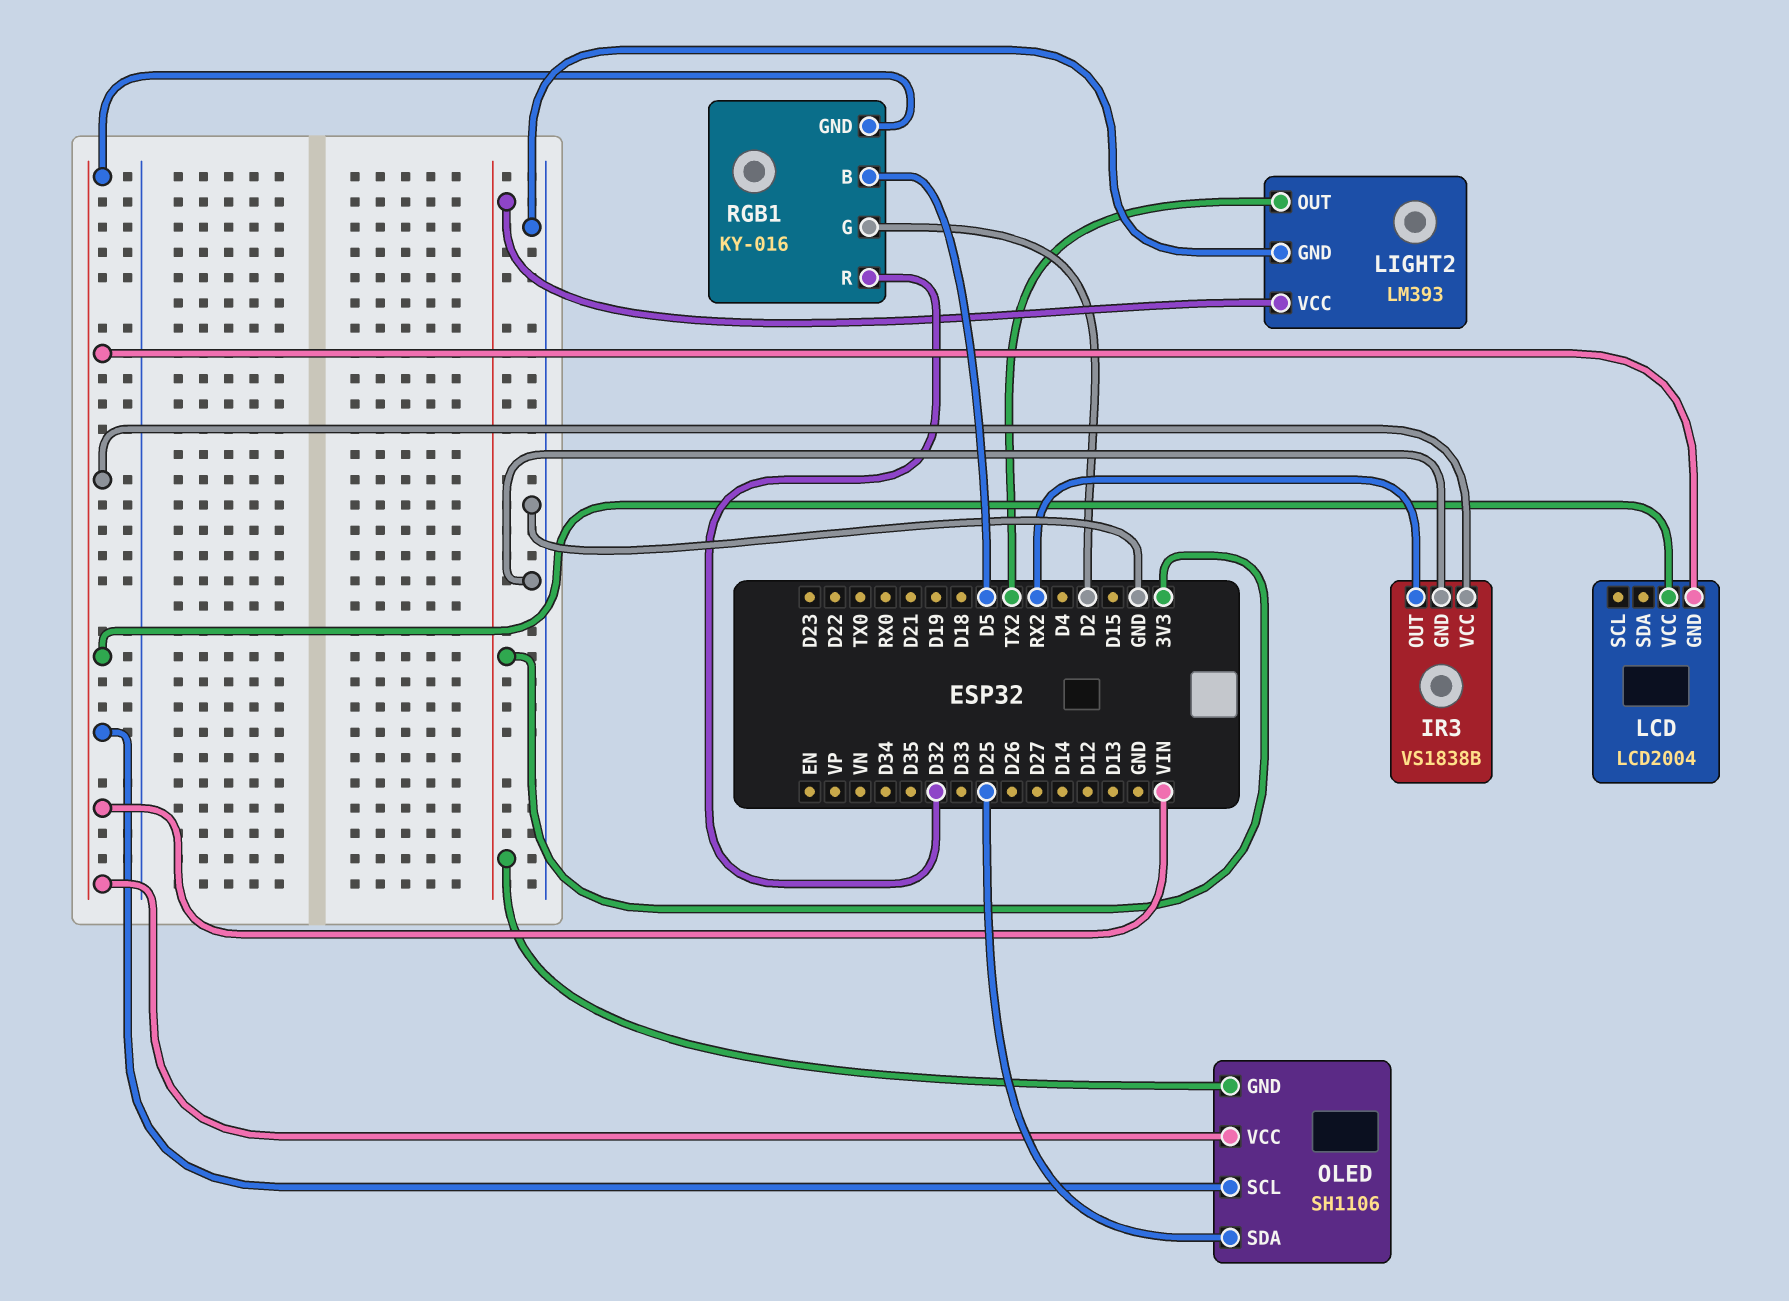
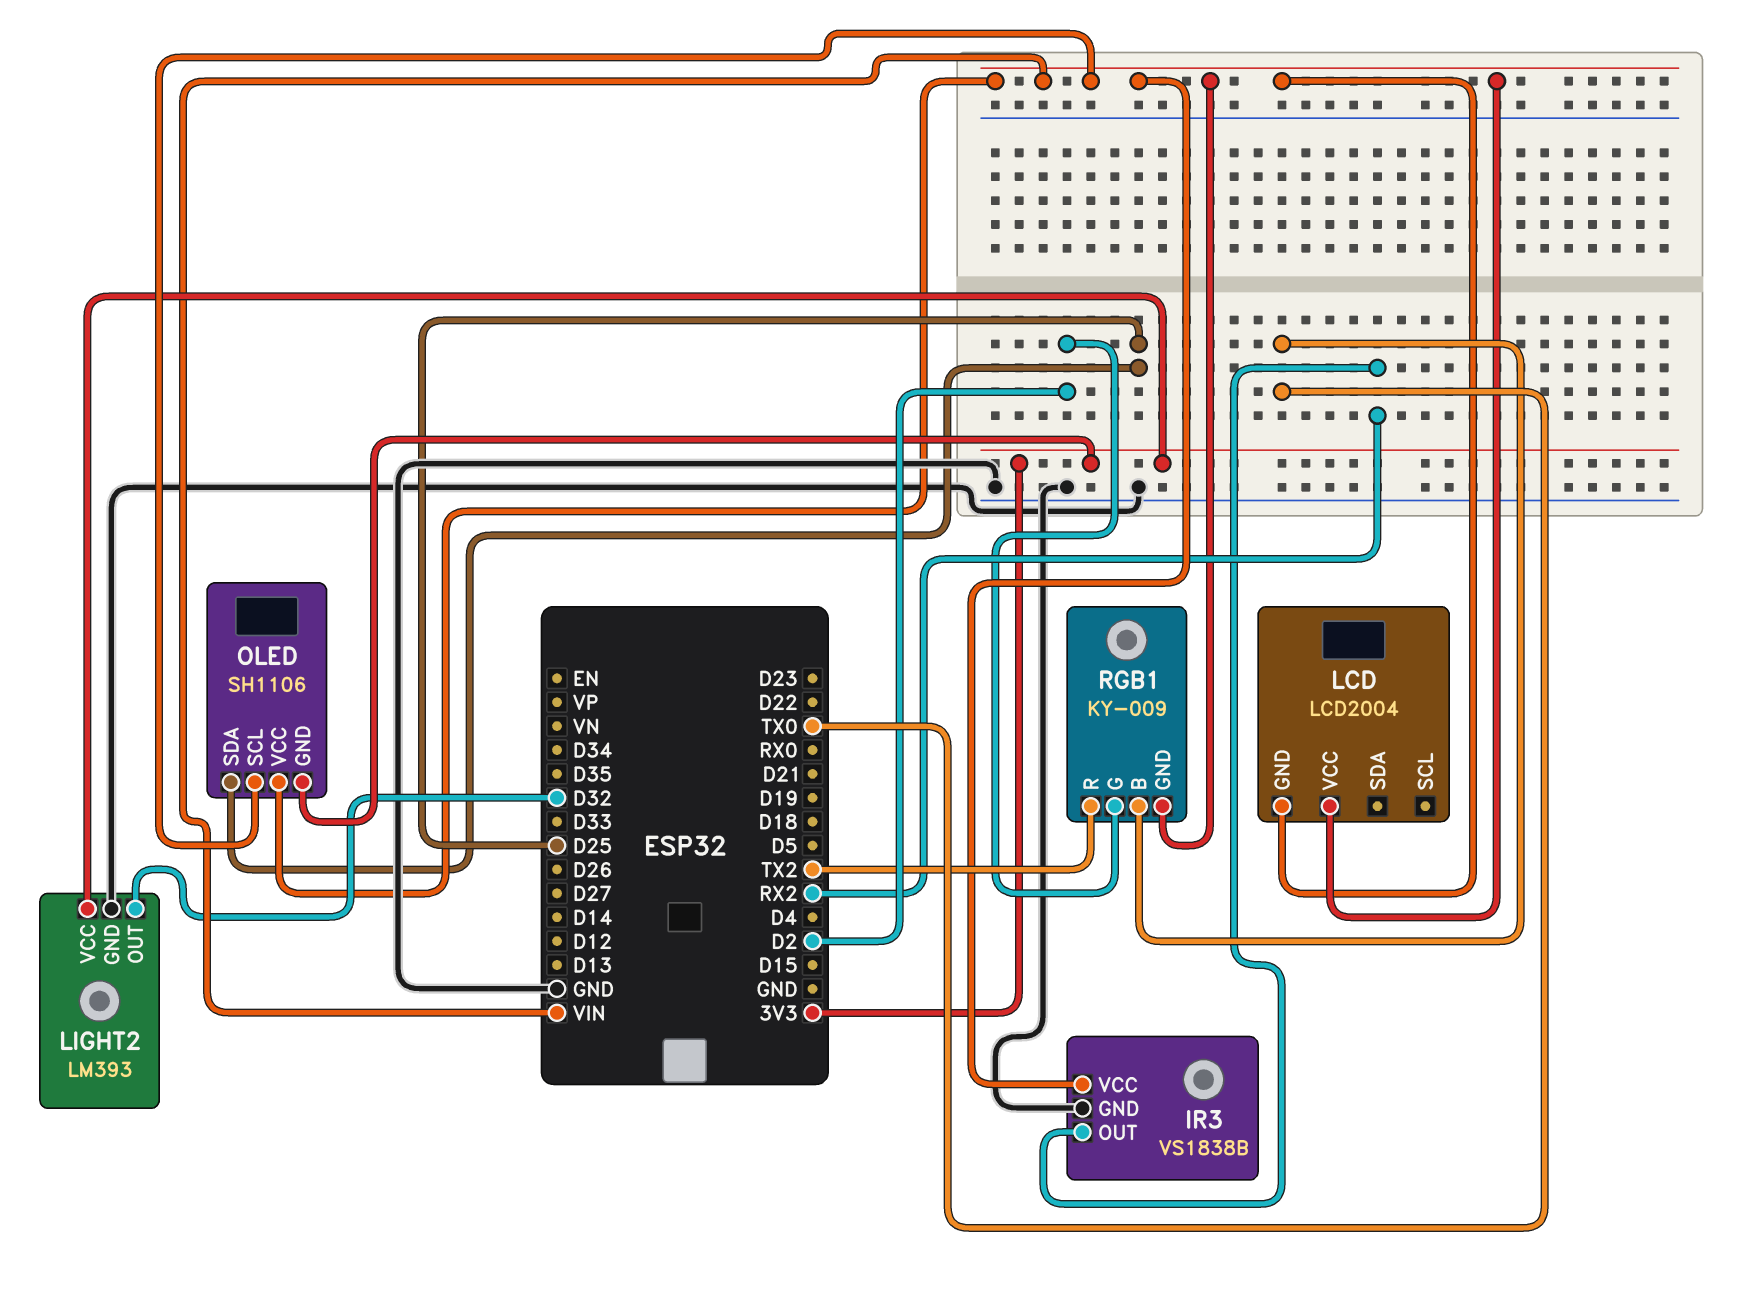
LIGHT2 pin OUT: TX2 -> D32
RGB1: KY-016 -> KY-009
RGB1 pin B: D5 -> TX0
RGB1 pin R: D32 -> TX2

